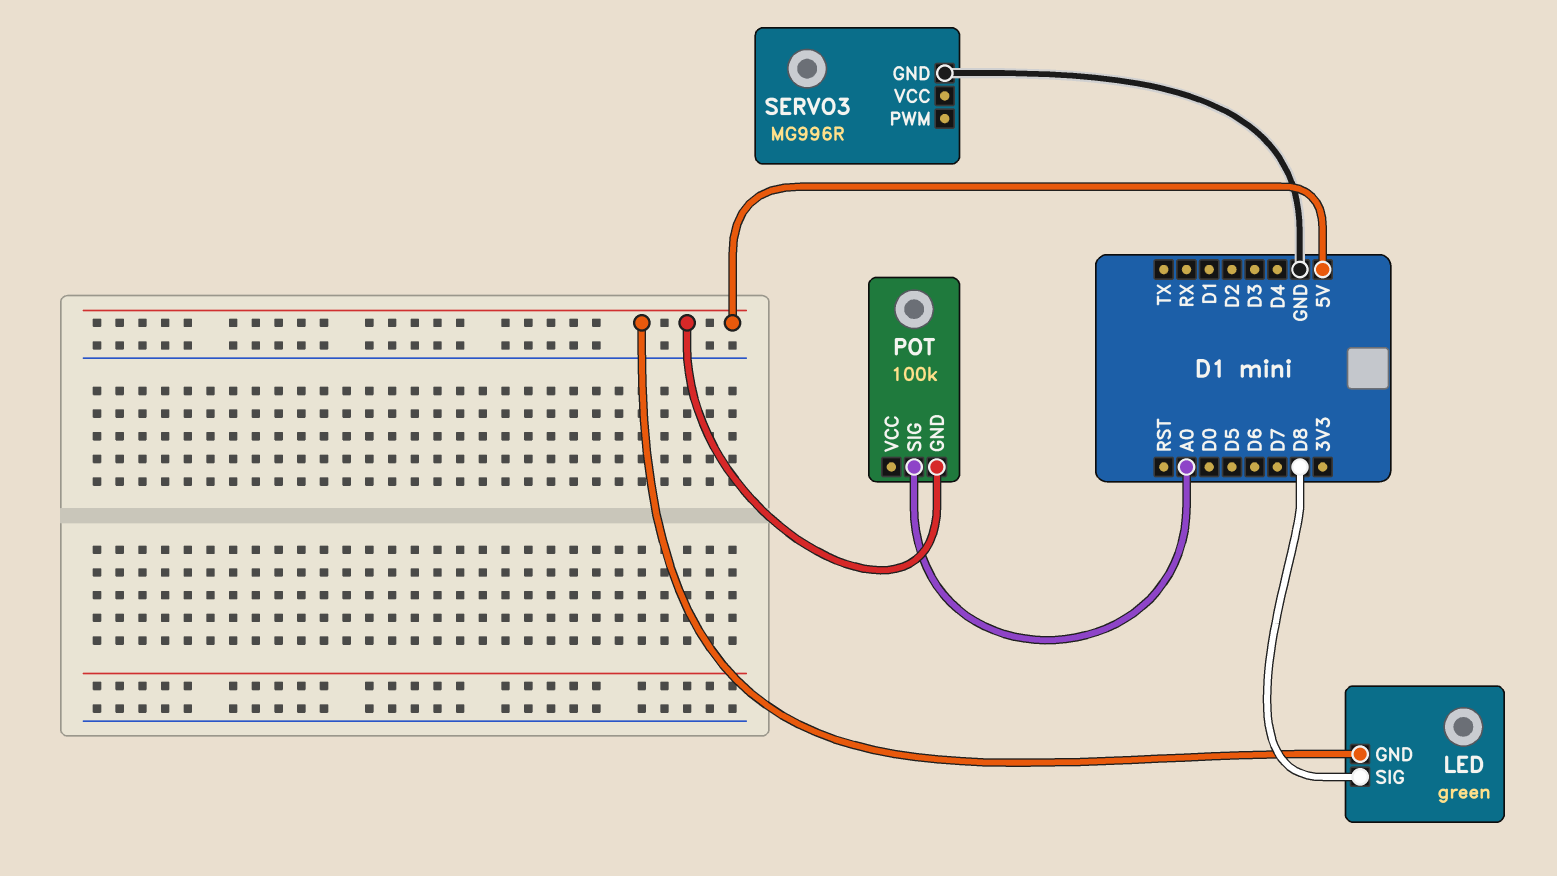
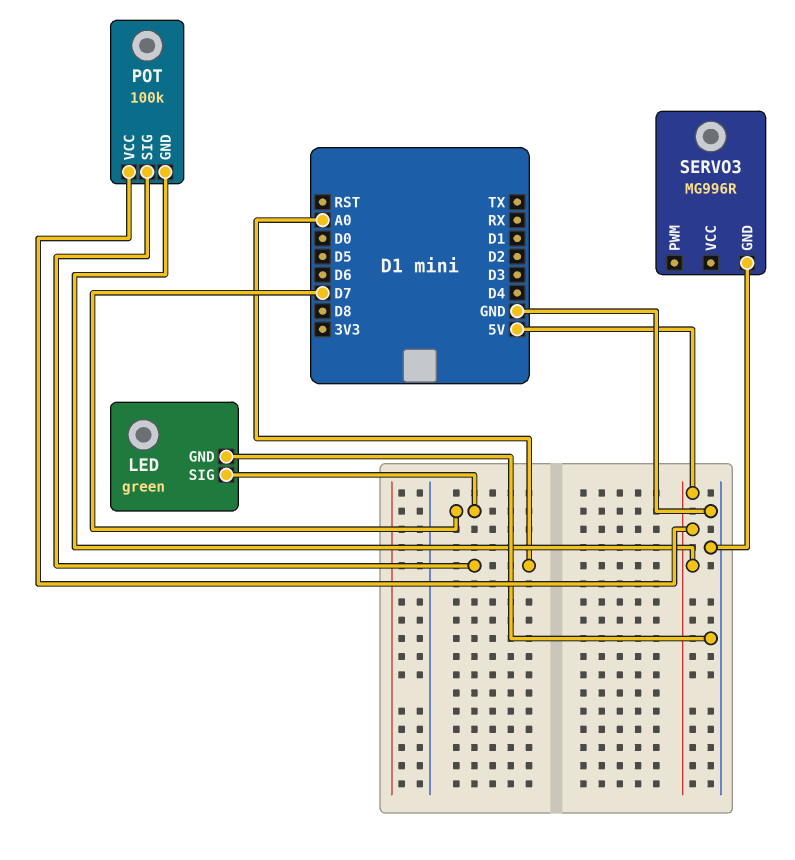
LED pin GND: 5V -> GND
LED pin SIG: D8 -> D7
POT pin VCC: none -> 5V

